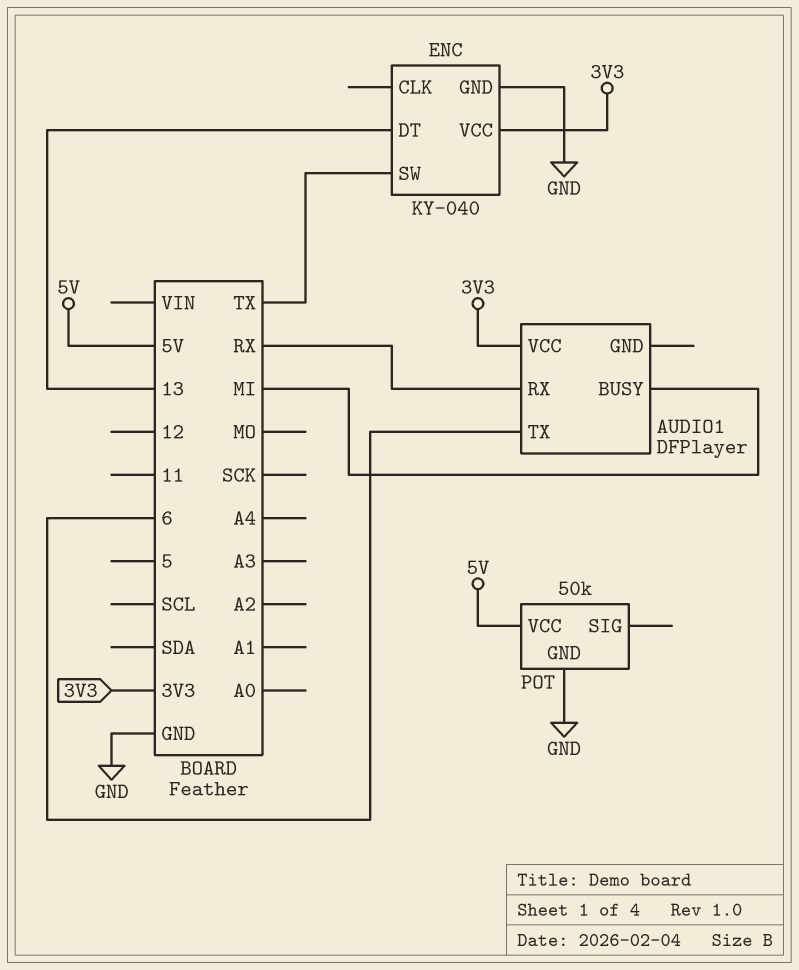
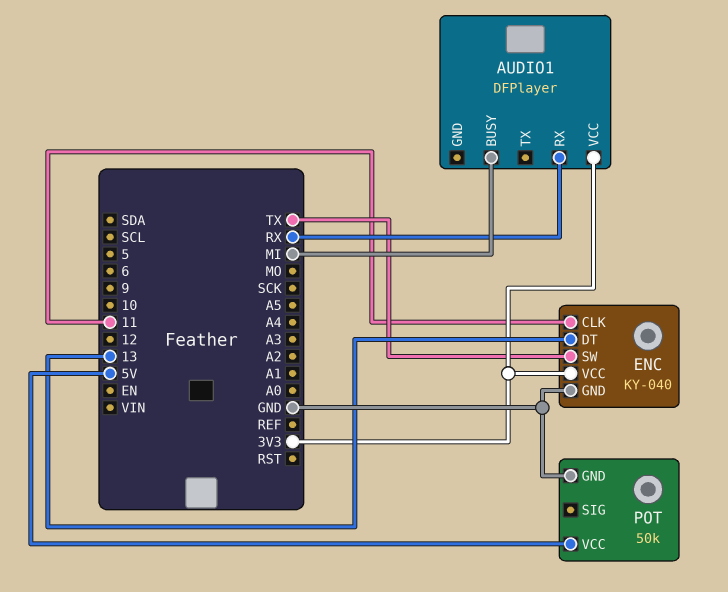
AUDIO1 pin TX: 6 -> none
ENC pin CLK: none -> 11

